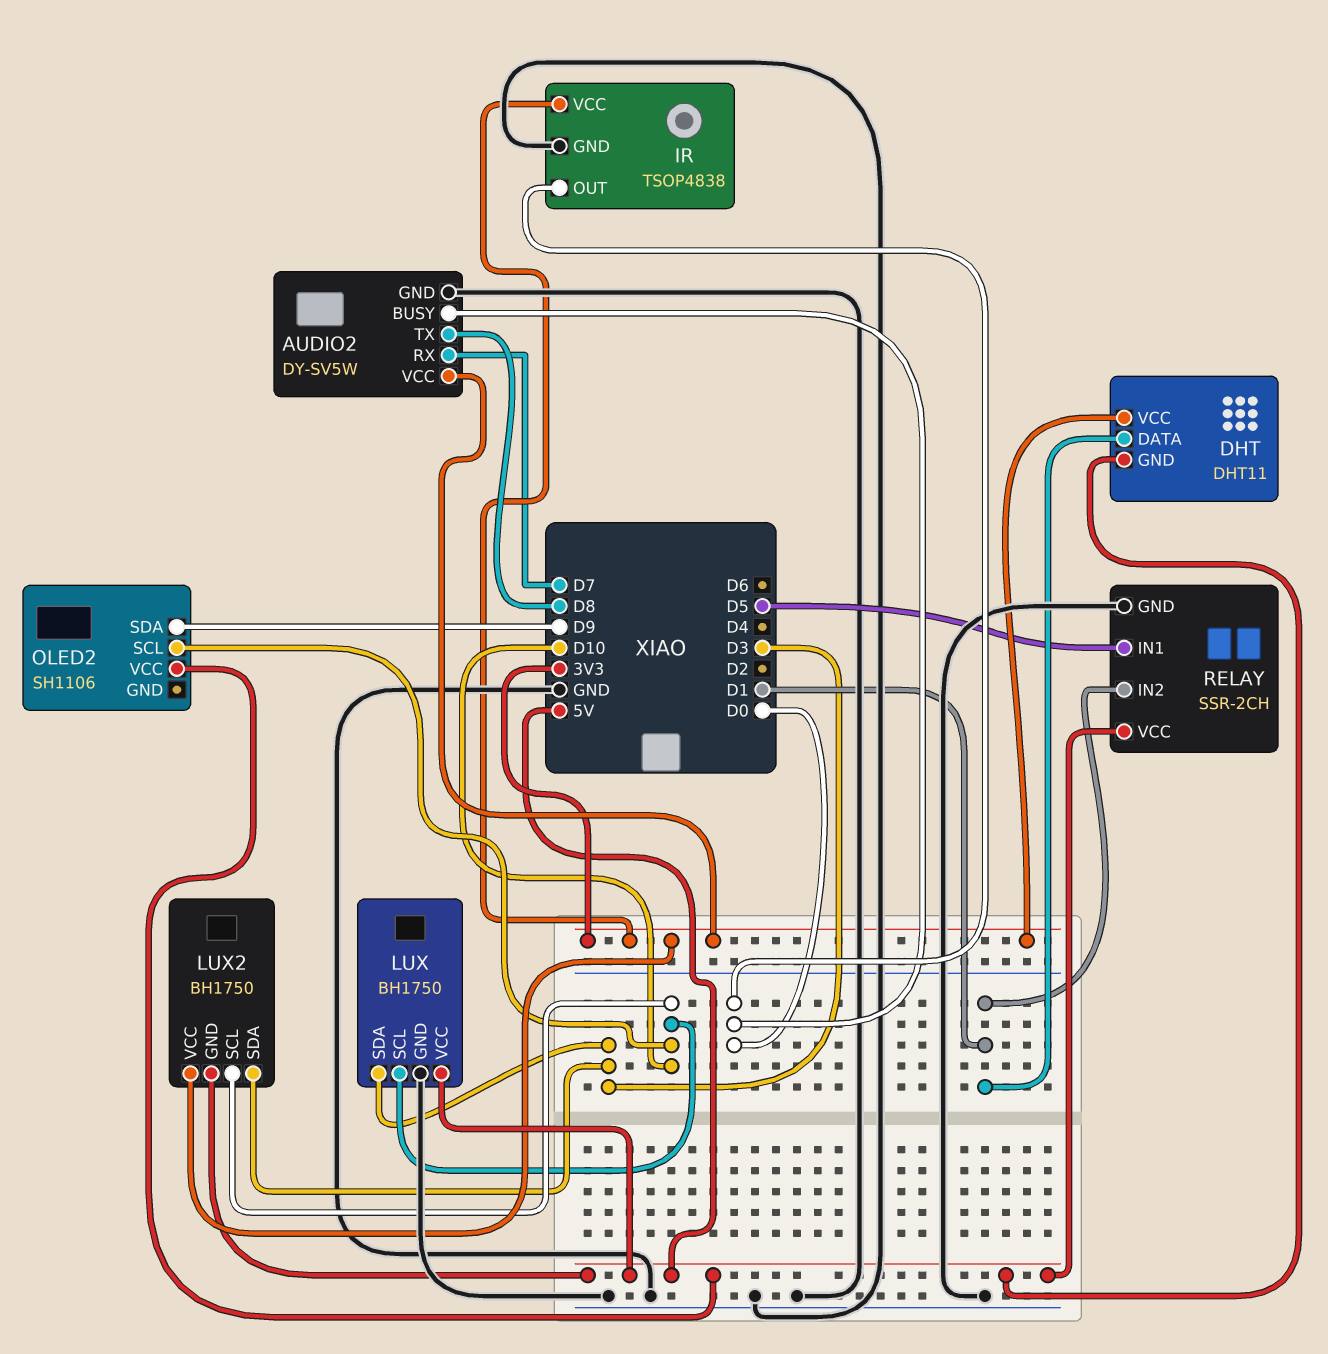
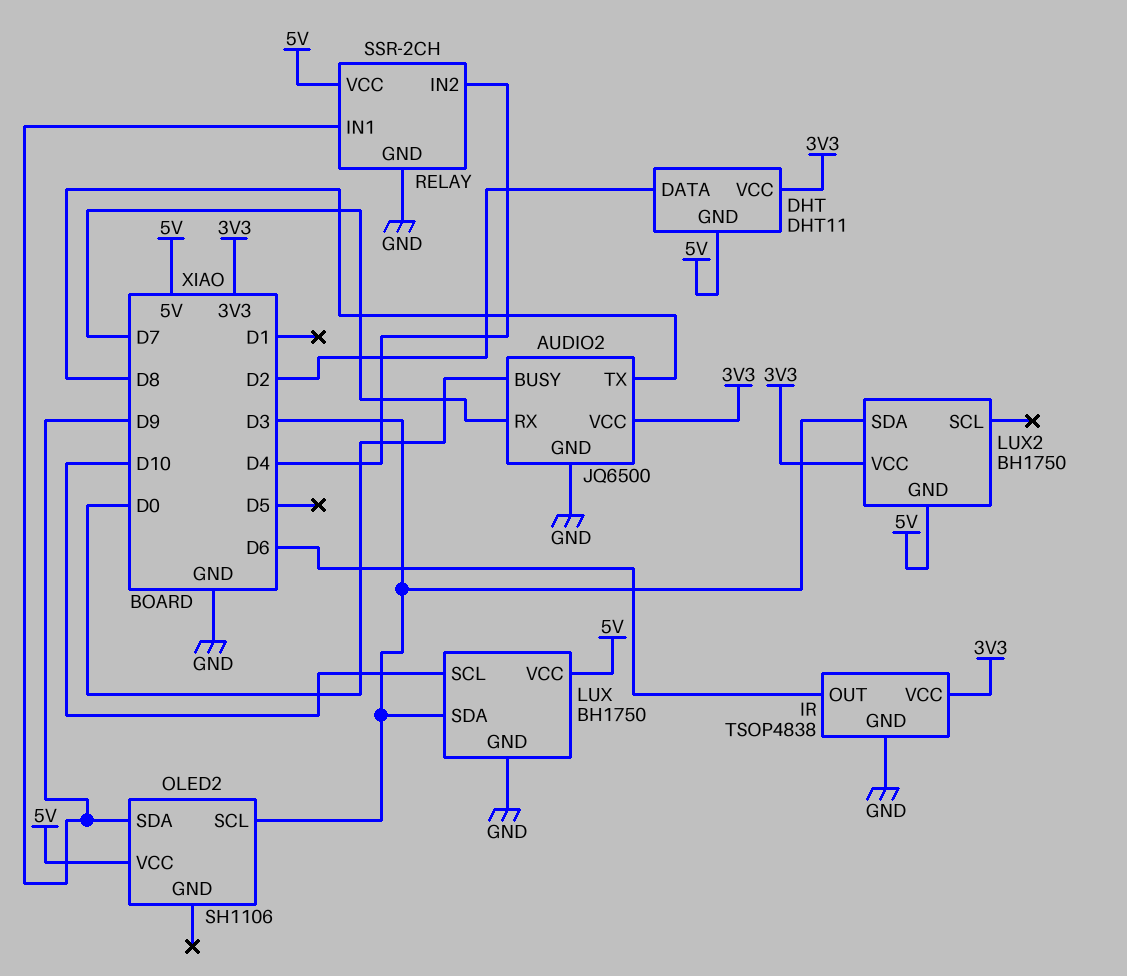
AUDIO2: DY-SV5W -> JQ6500
DHT pin DATA: D1 -> D2
IR pin OUT: D0 -> D6
LUX2 pin SCL: D10 -> none
OLED2 pin SCL: D10 -> D3
RELAY pin IN1: D5 -> D9
RELAY pin IN2: D1 -> D4

